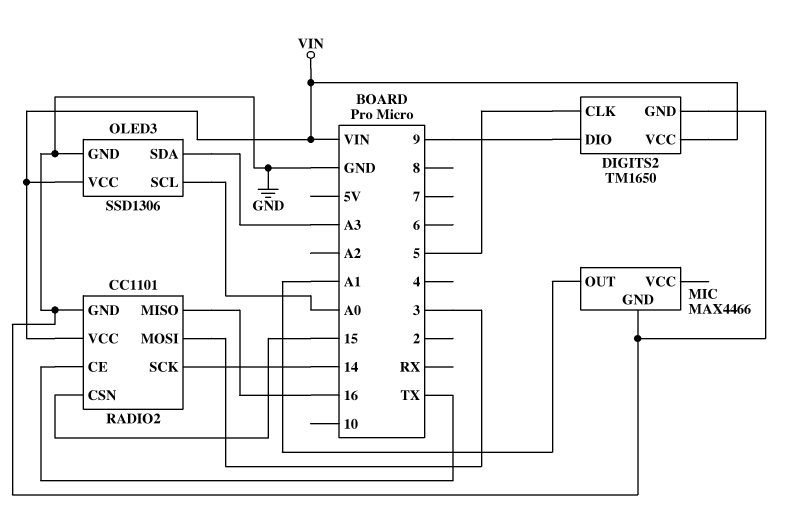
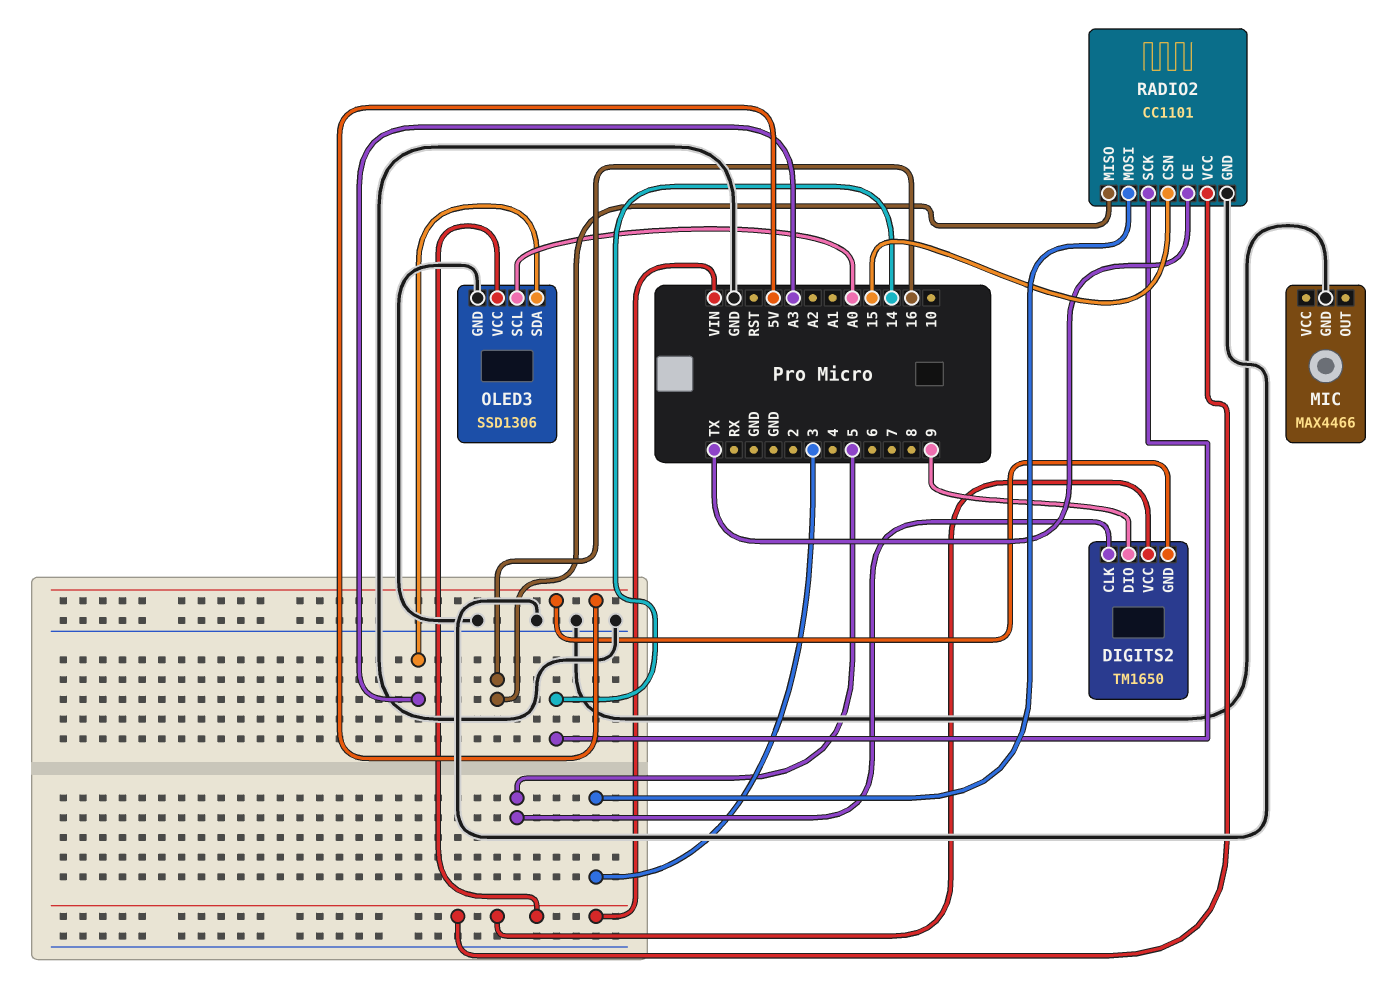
DIGITS2 pin GND: GND -> 5V
MIC pin OUT: A1 -> none

